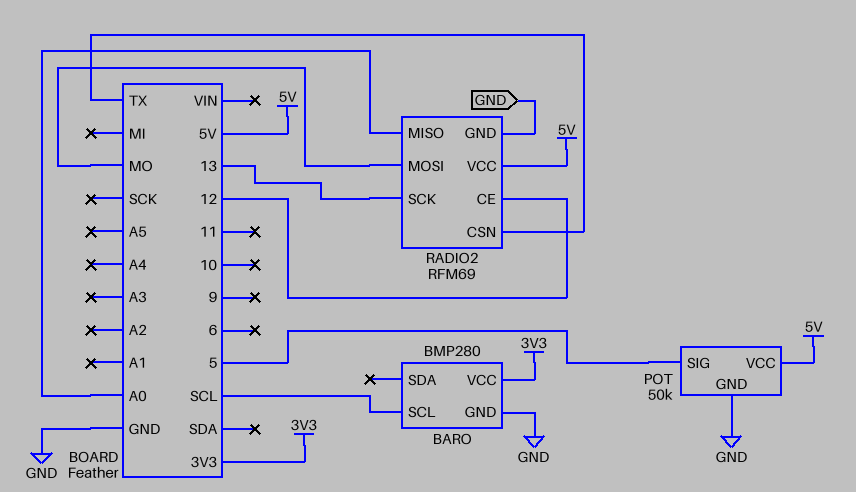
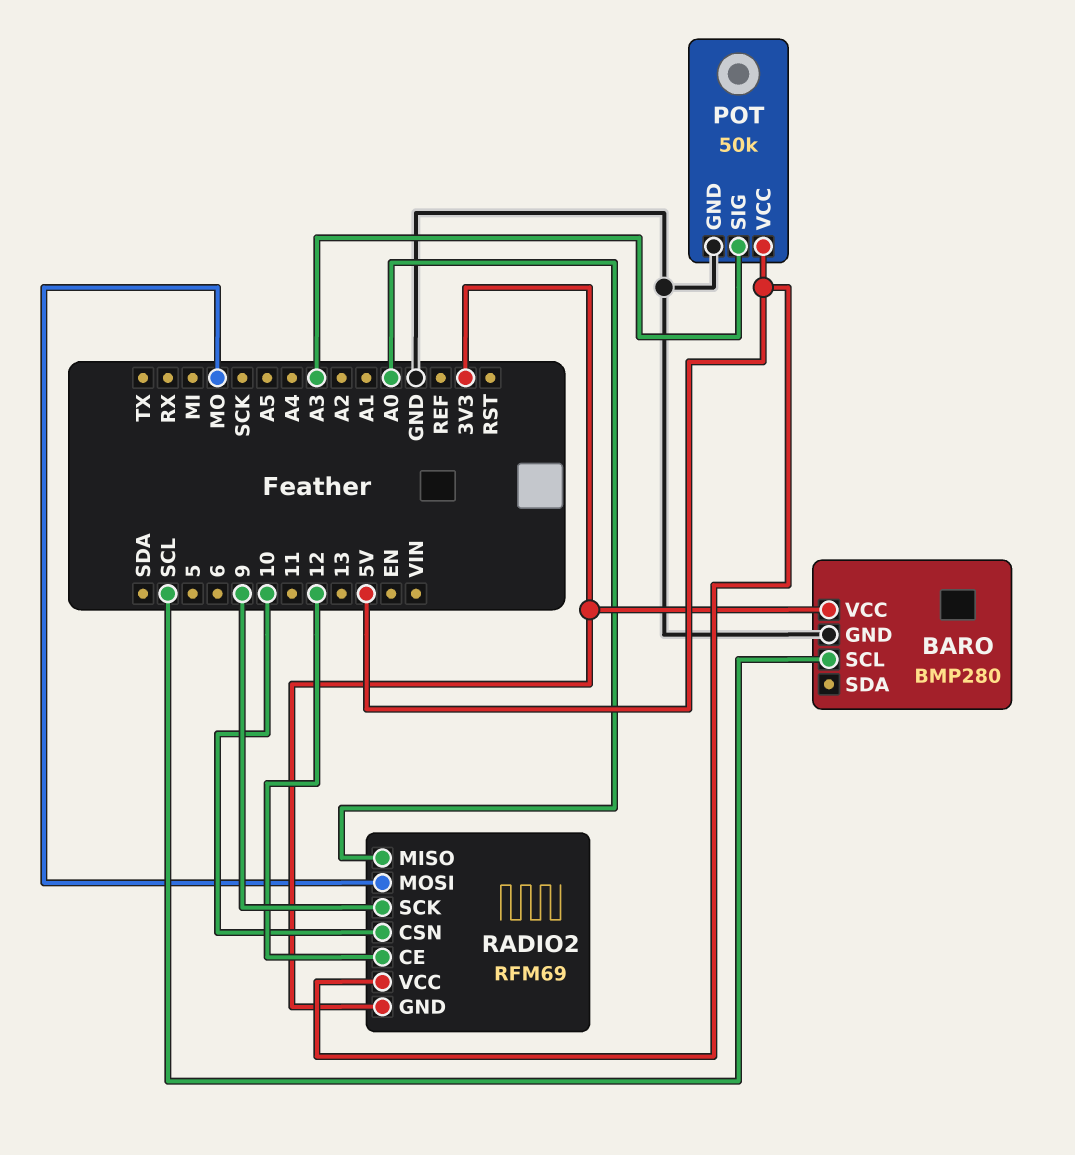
POT pin SIG: 5 -> A3
RADIO2 pin CSN: TX -> 10
RADIO2 pin GND: GND -> 3V3
RADIO2 pin SCK: 13 -> 9

